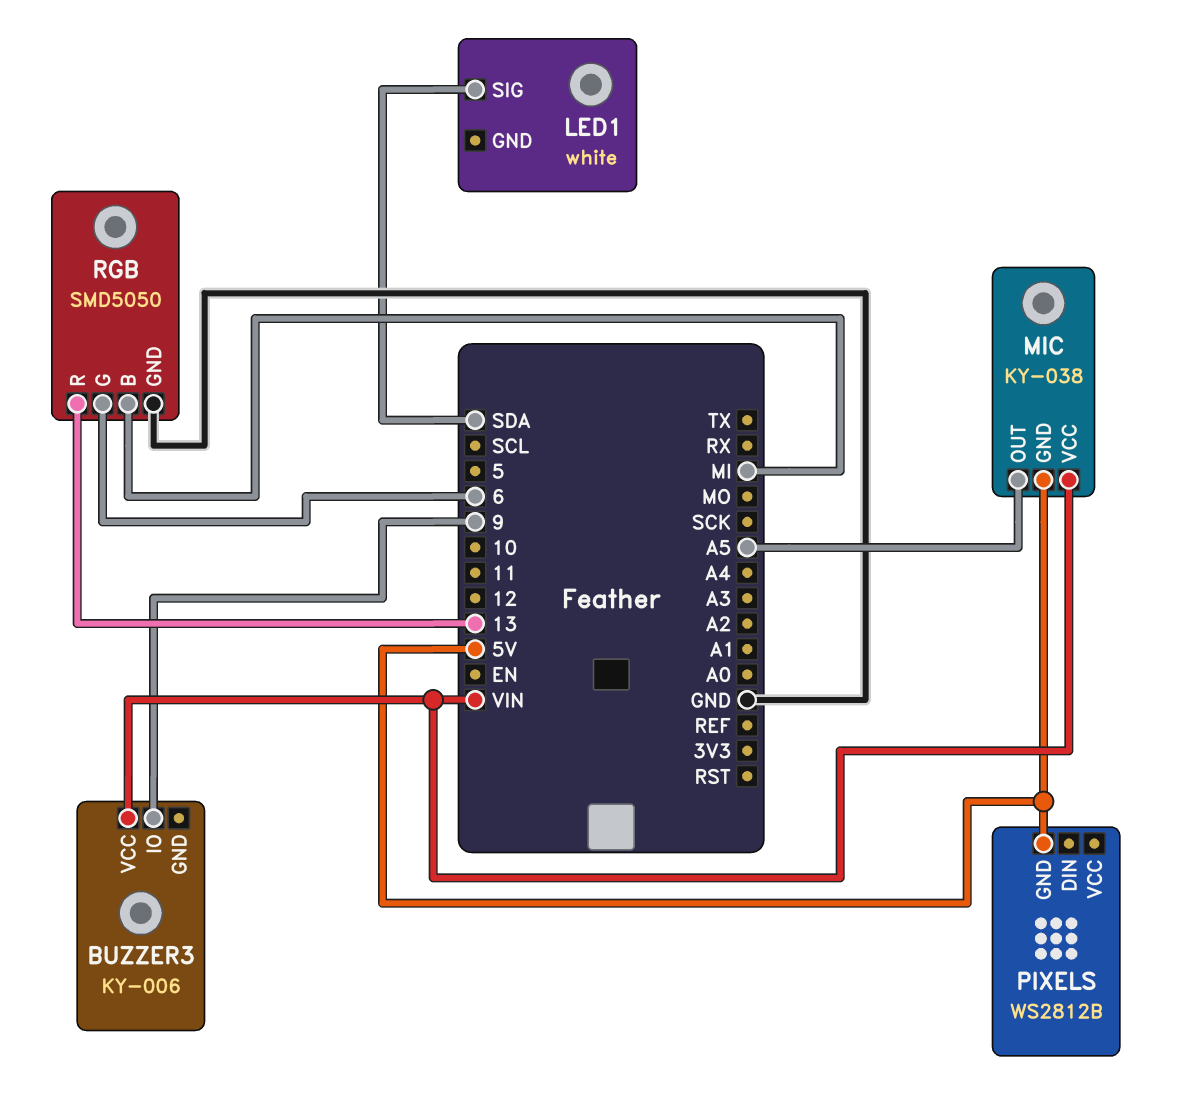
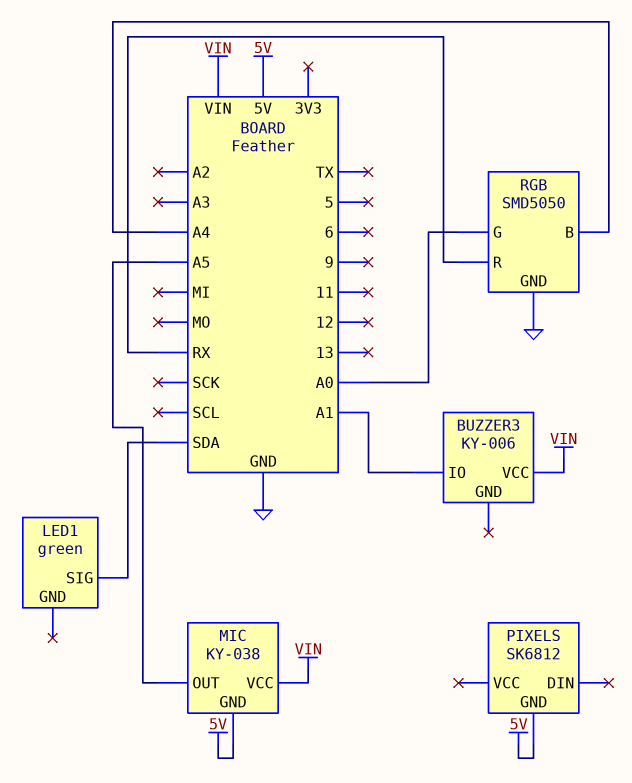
BUZZER3 pin IO: 9 -> A1
LED1: white -> green
PIXELS: WS2812B -> SK6812
RGB pin B: MI -> A4
RGB pin G: 6 -> A0
RGB pin R: 13 -> RX

